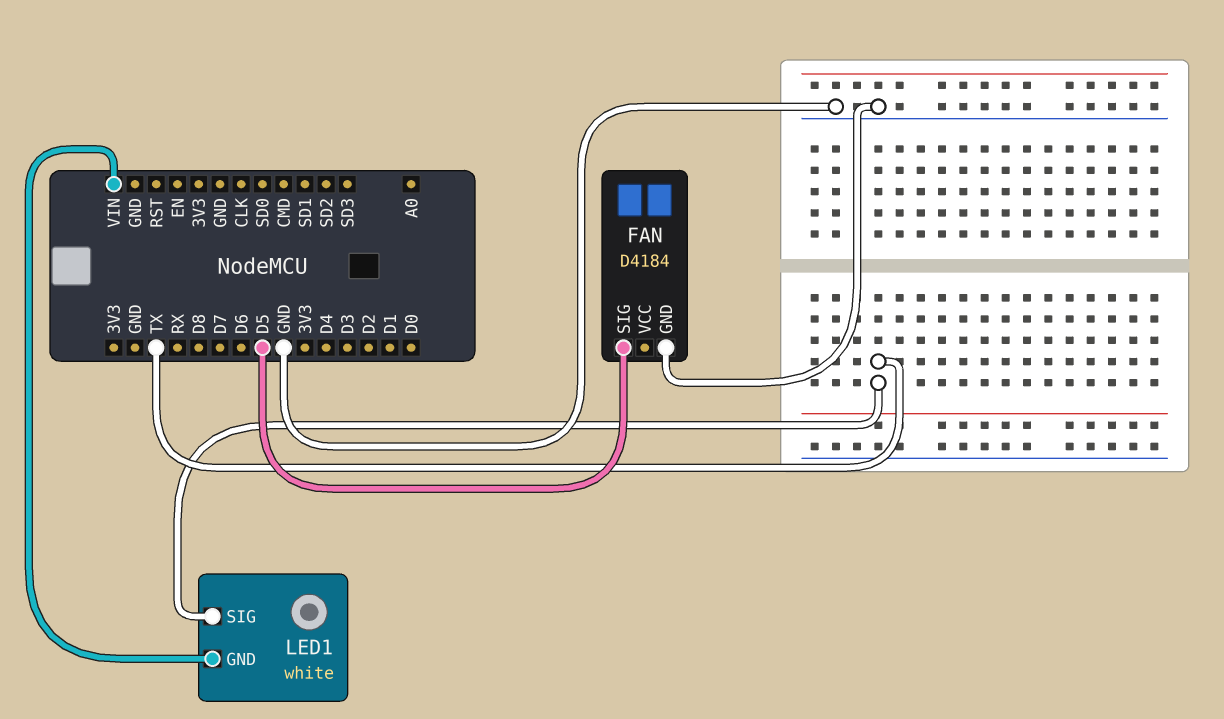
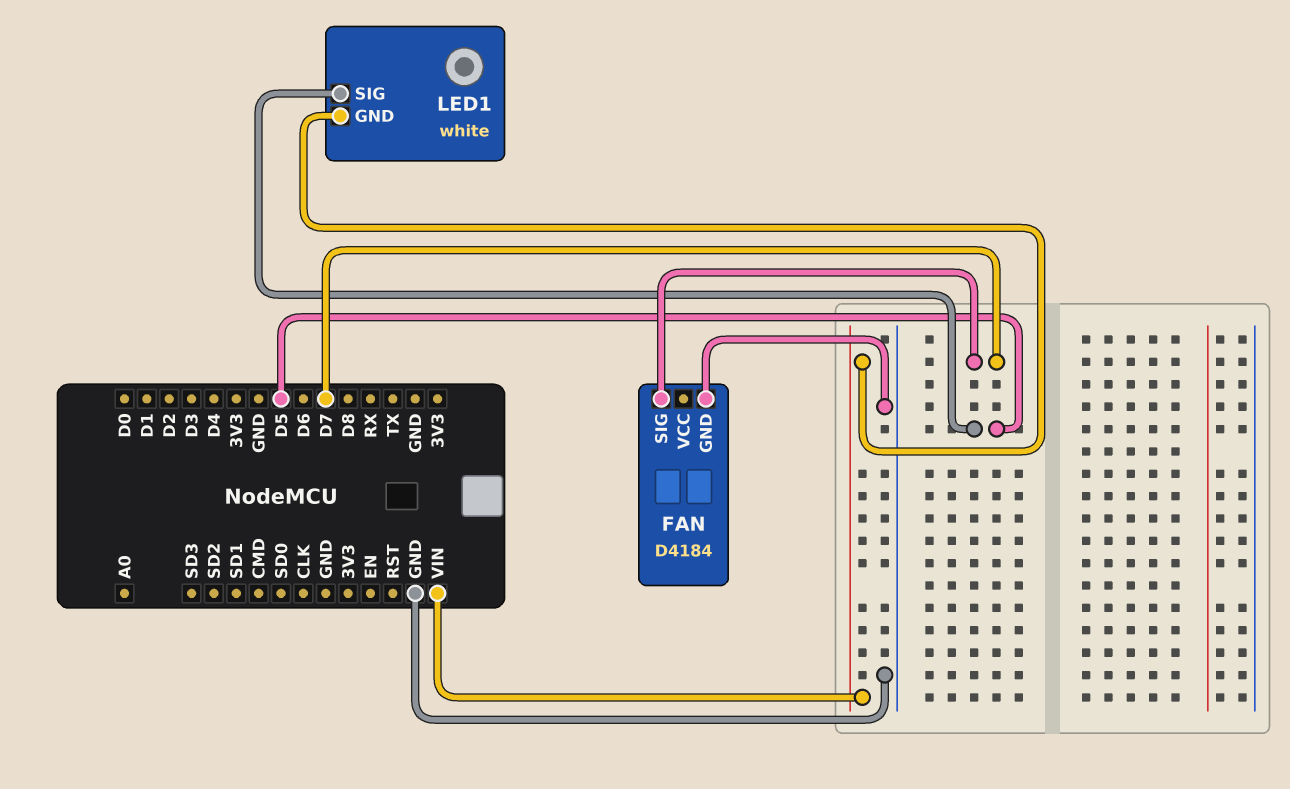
FAN pin SIG: D5 -> D7
LED1 pin SIG: TX -> D5

